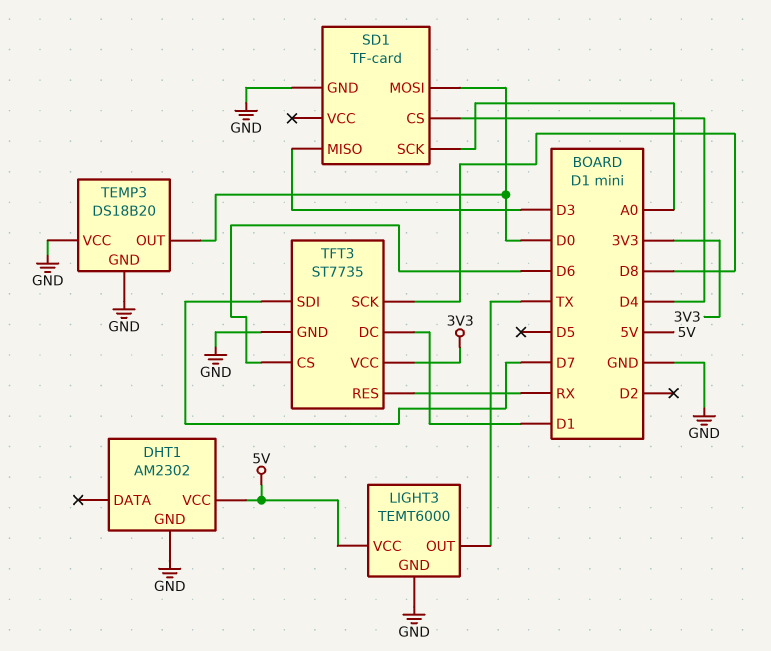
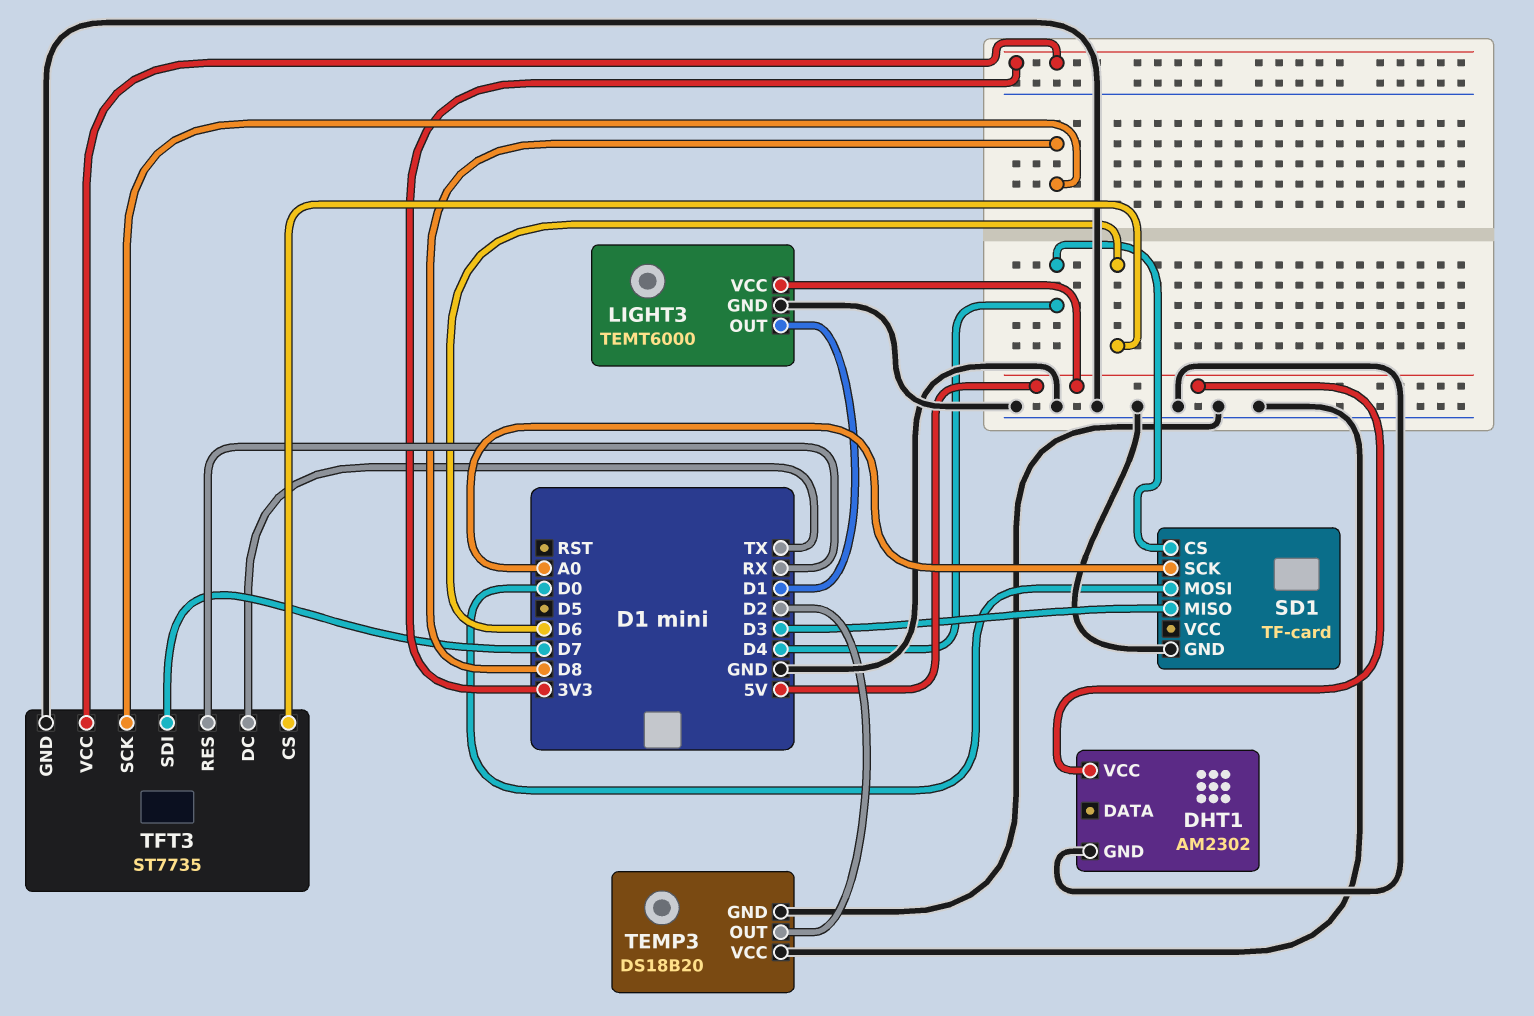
LIGHT3 pin OUT: TX -> D1
TEMP3 pin OUT: D0 -> D2
TFT3 pin DC: D1 -> TX

